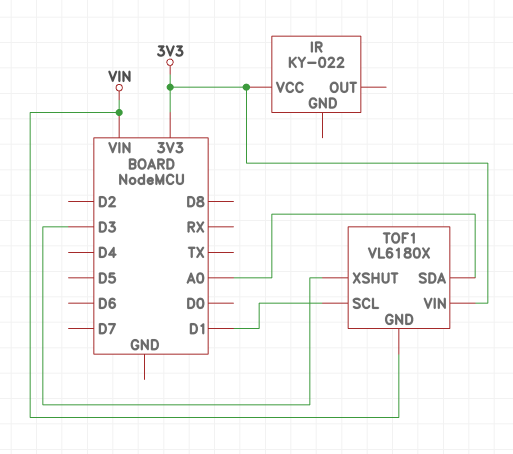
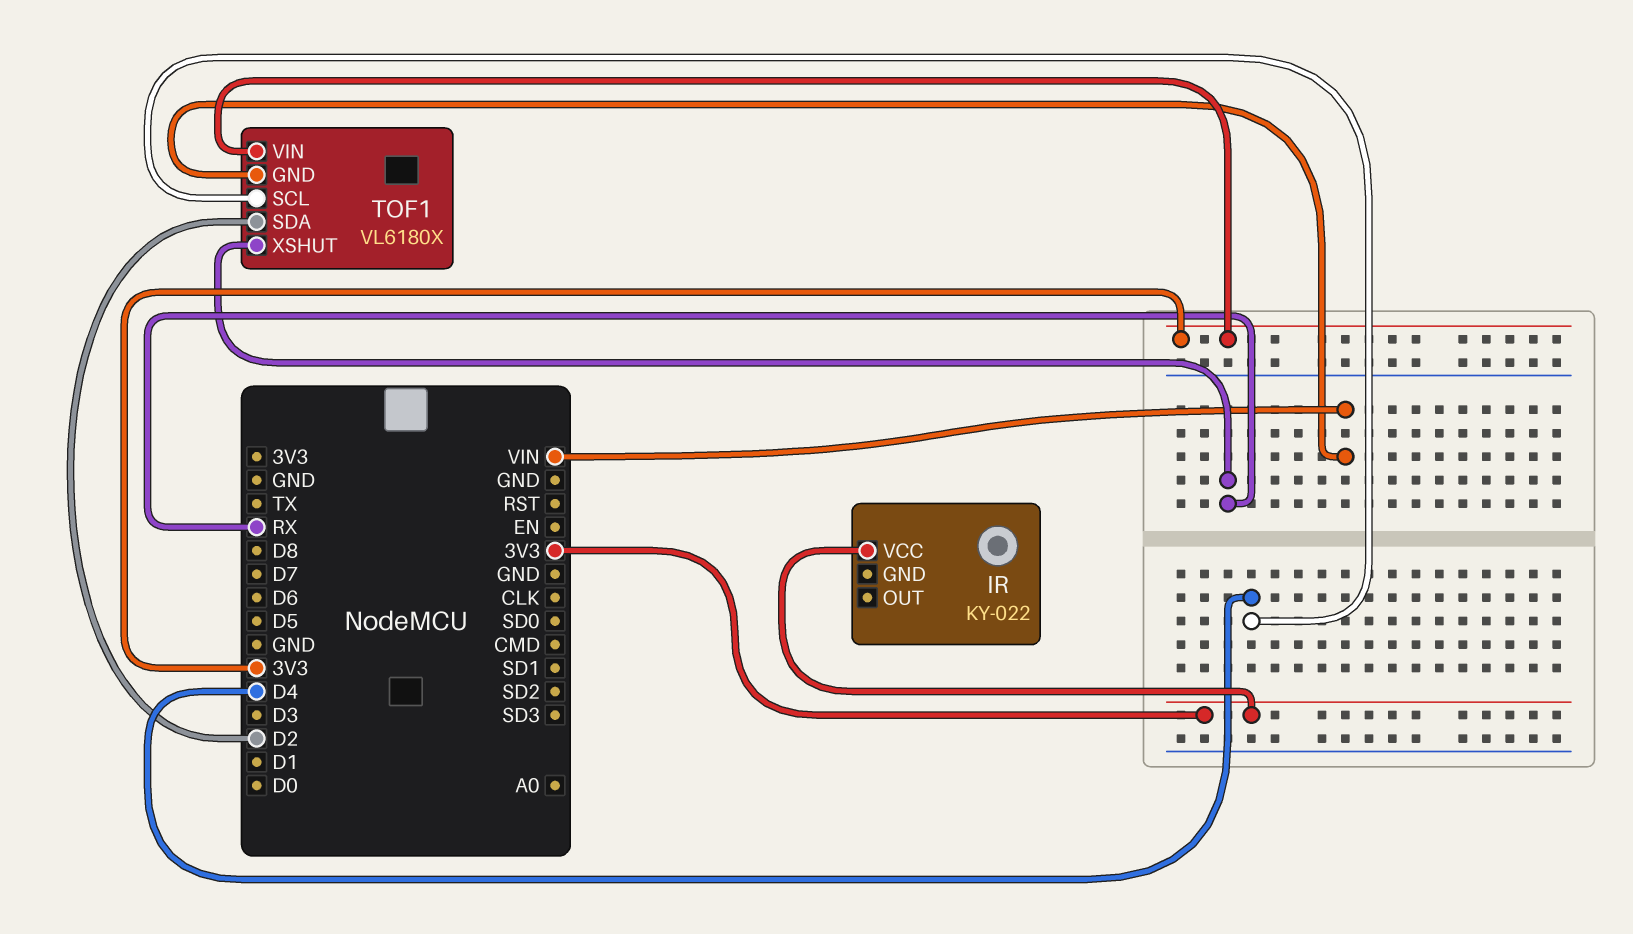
TOF1 pin SCL: D1 -> D4
TOF1 pin SDA: A0 -> D2
TOF1 pin XSHUT: D3 -> RX

